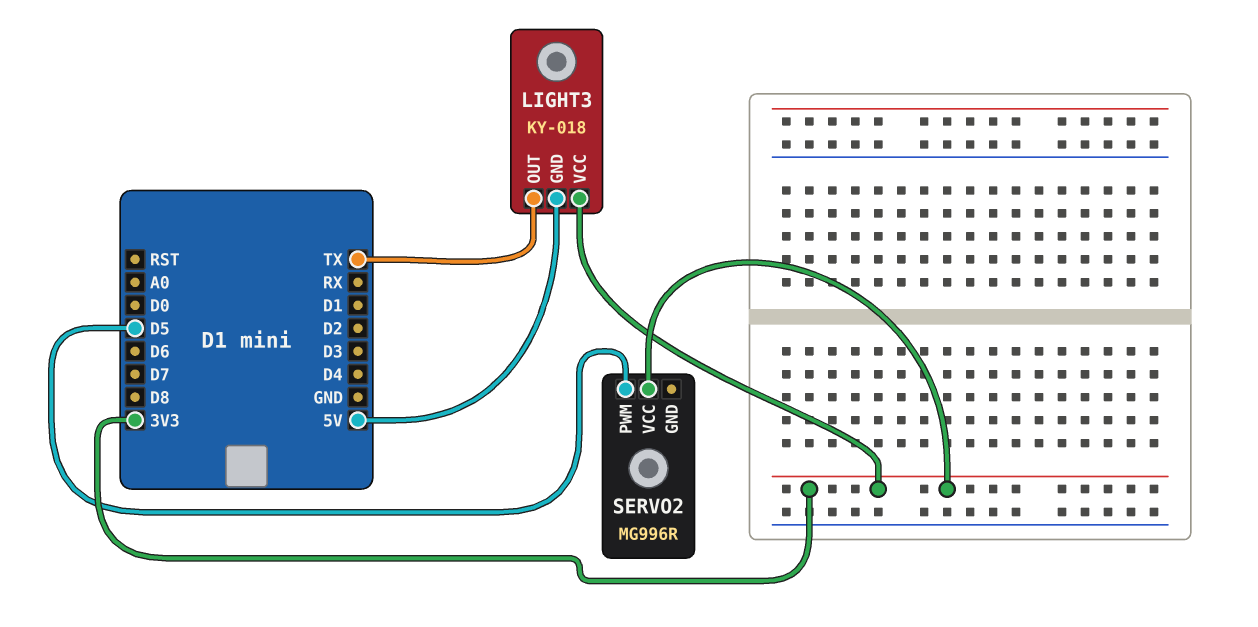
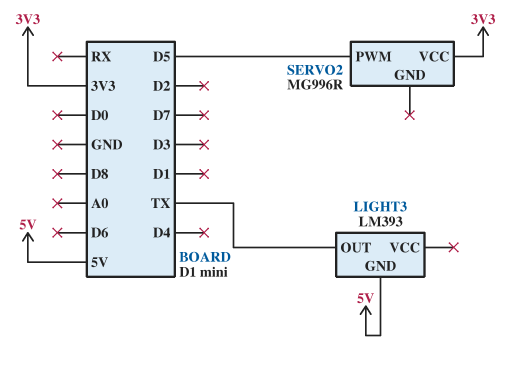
LIGHT3: KY-018 -> LM393
LIGHT3 pin VCC: 3V3 -> none

